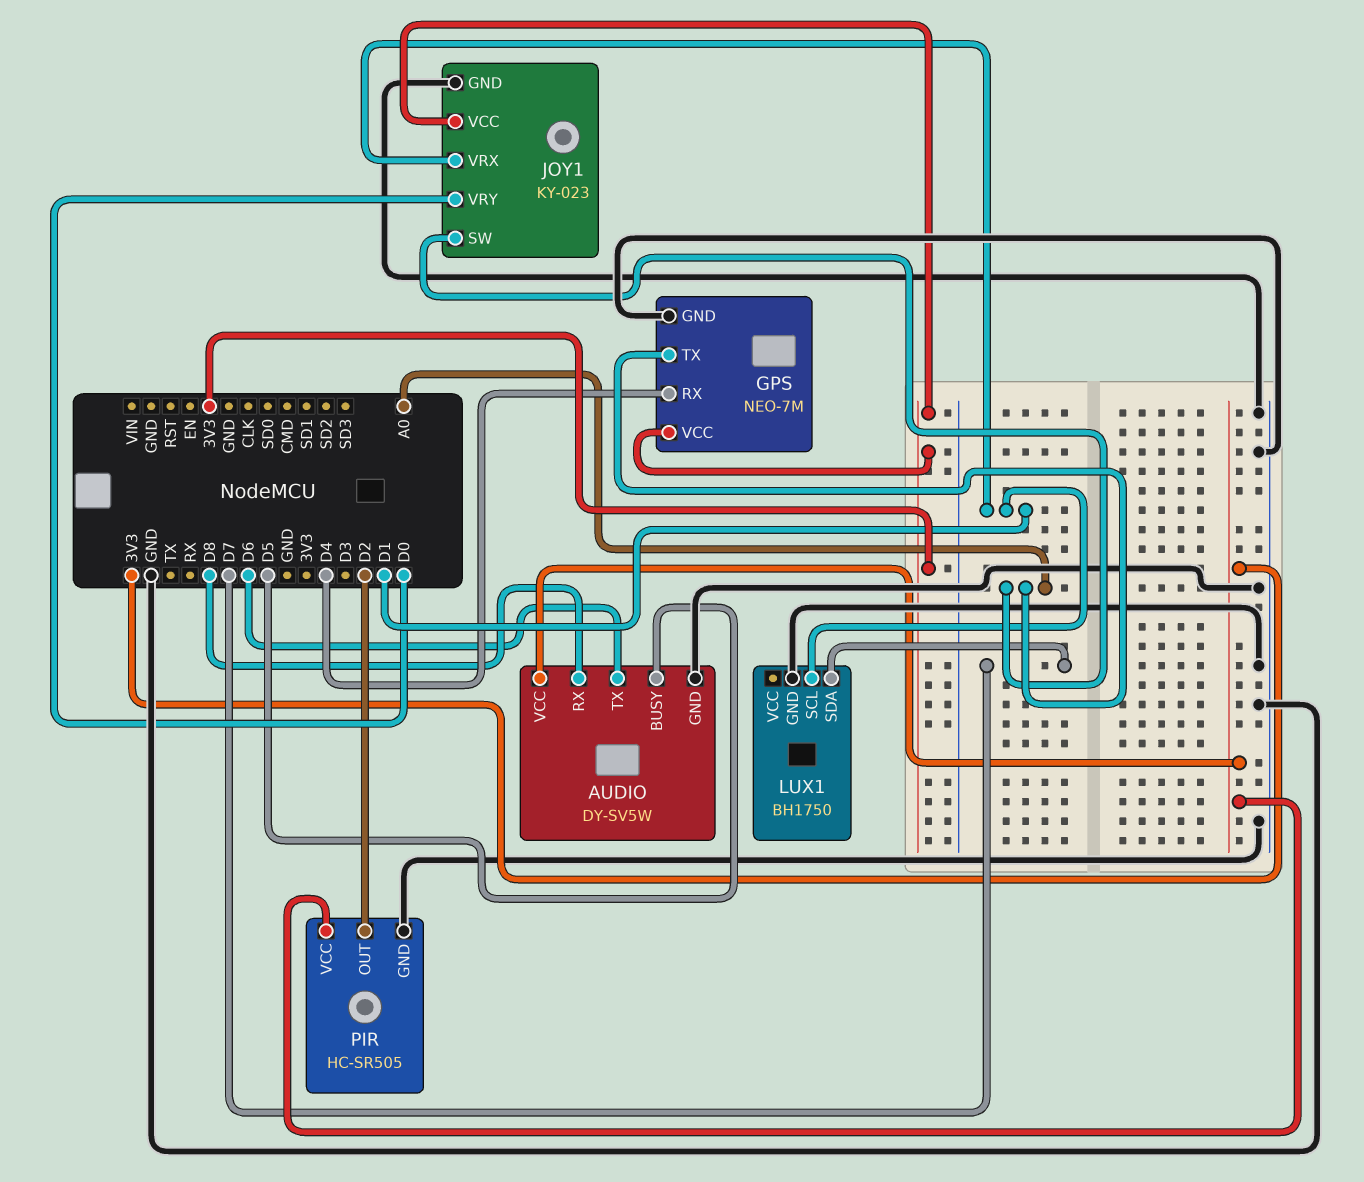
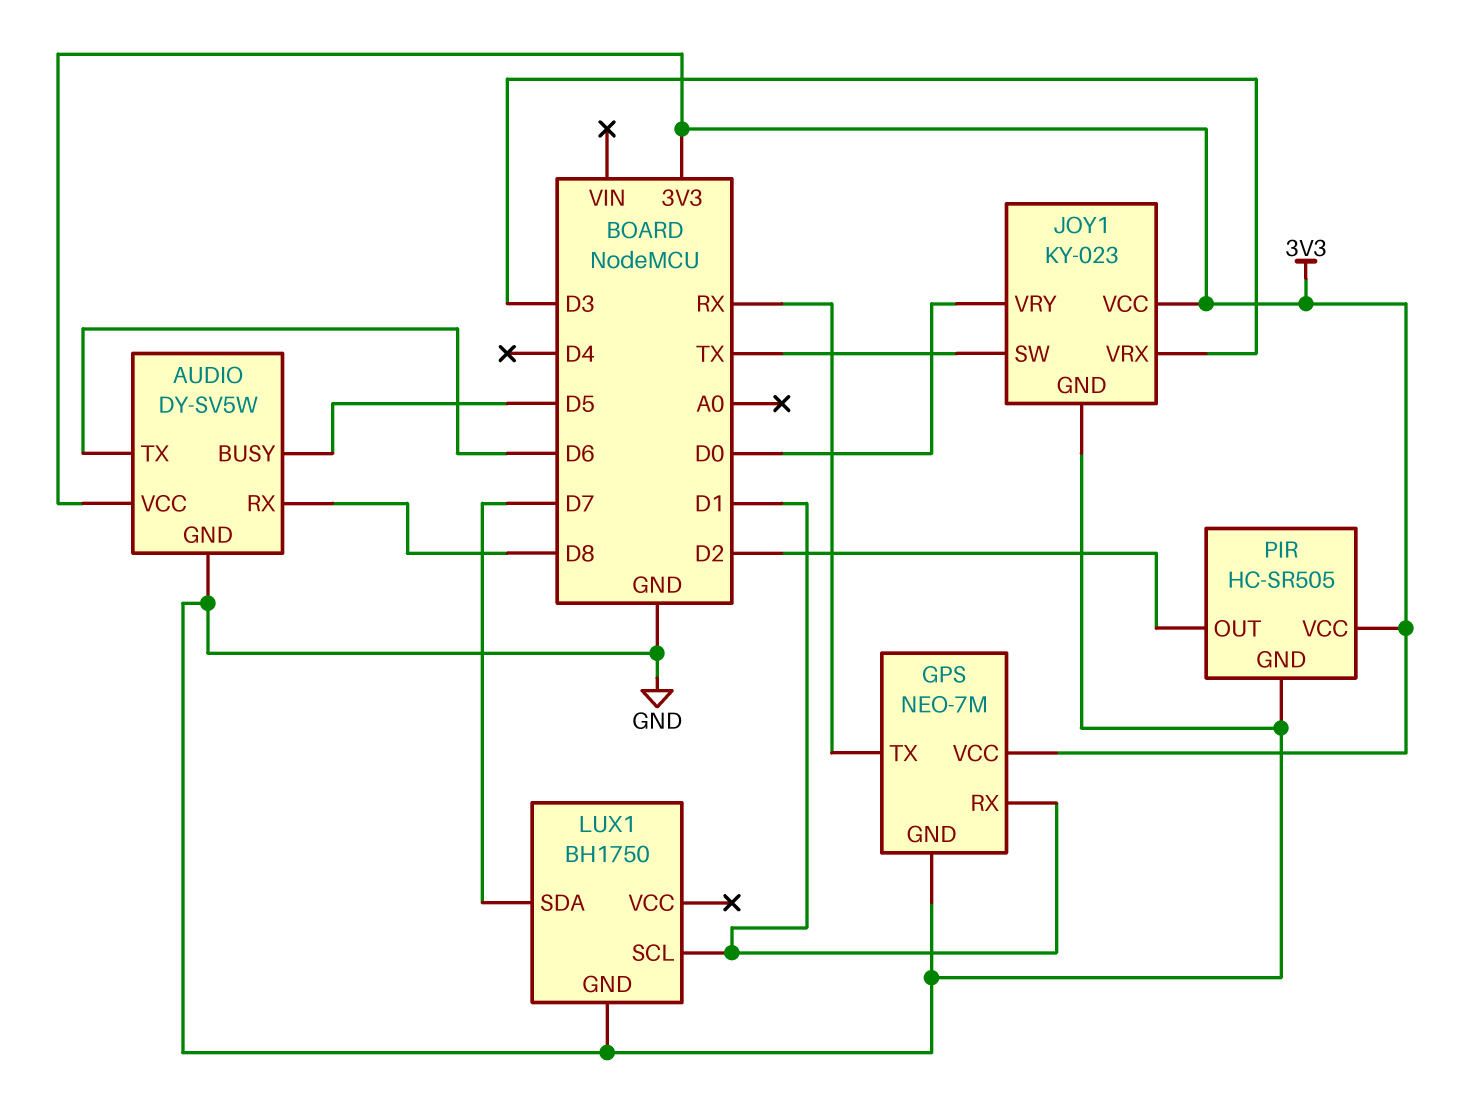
GPS pin RX: D4 -> D1
GPS pin TX: A0 -> RX
JOY1 pin SW: A0 -> TX
JOY1 pin VRX: D1 -> D3

